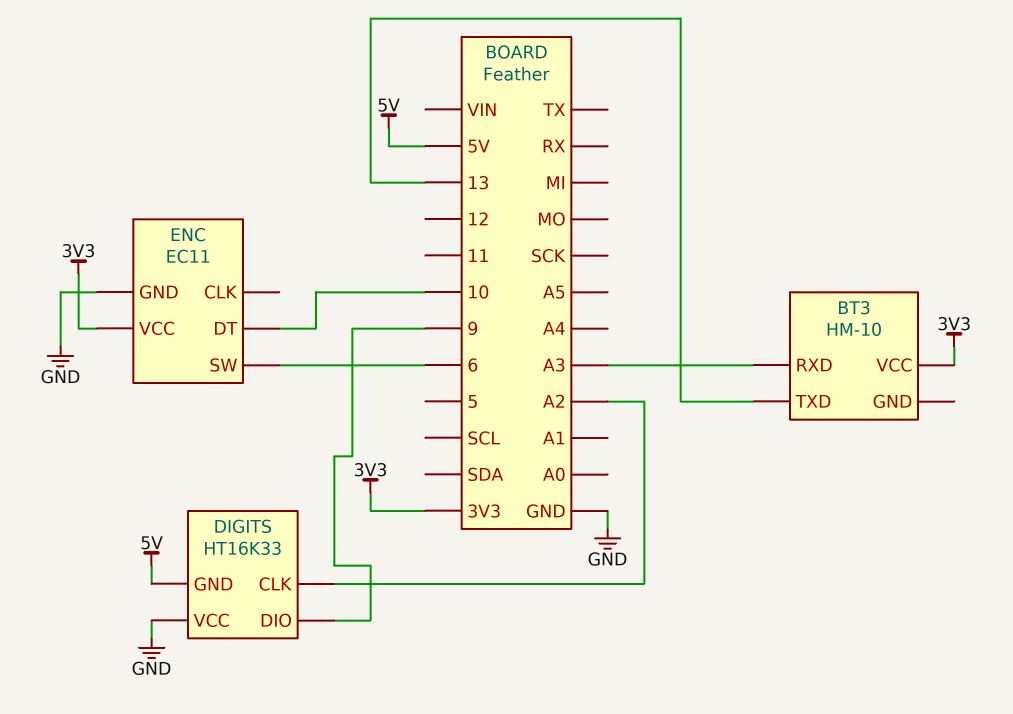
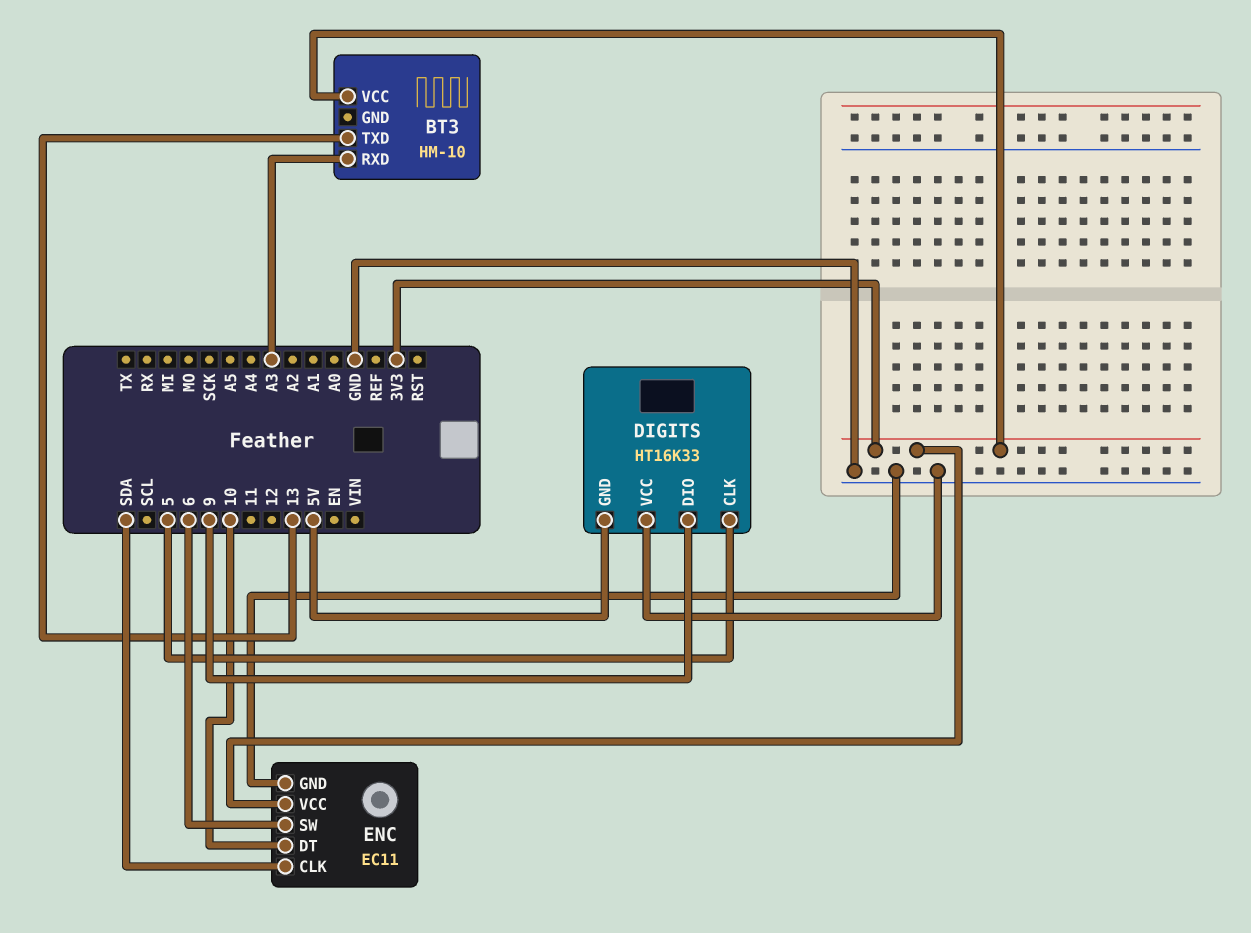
DIGITS pin CLK: A2 -> 5
ENC pin CLK: none -> SDA

